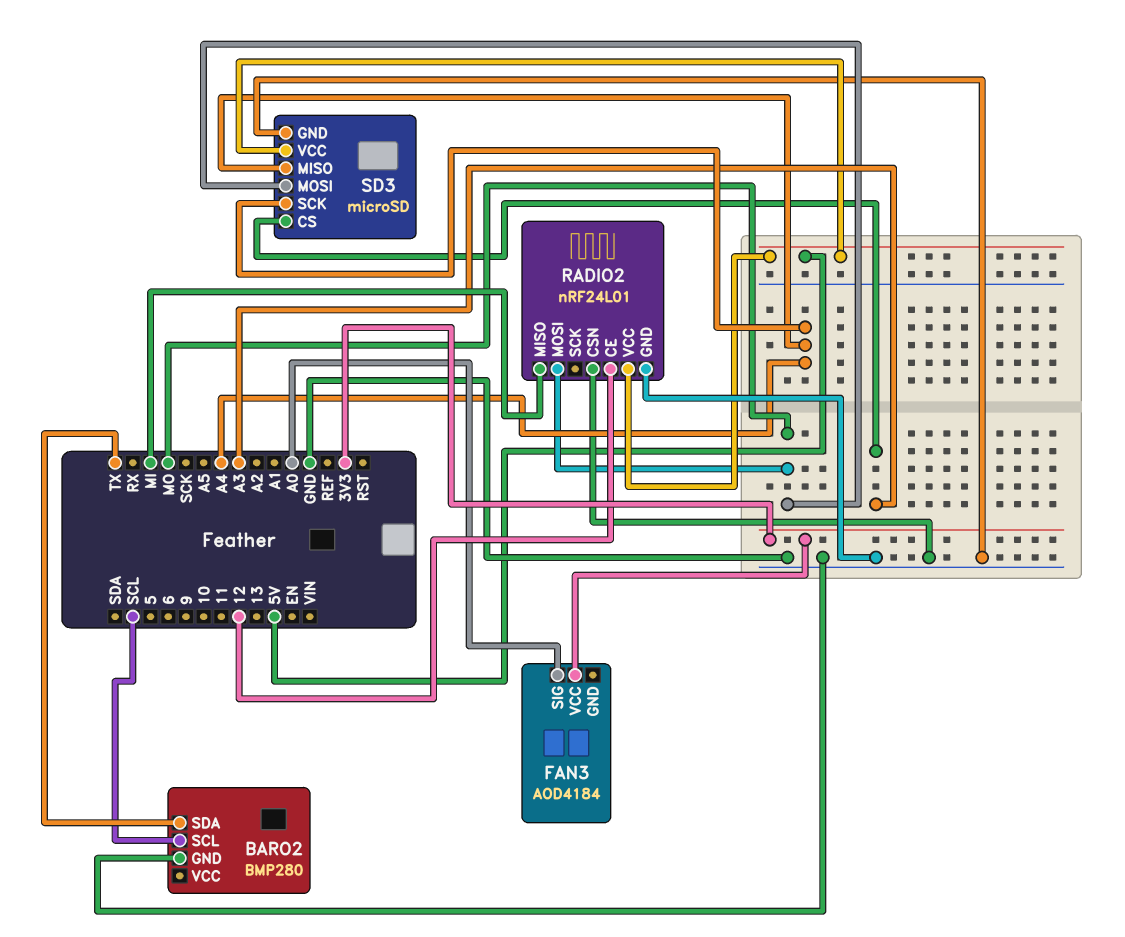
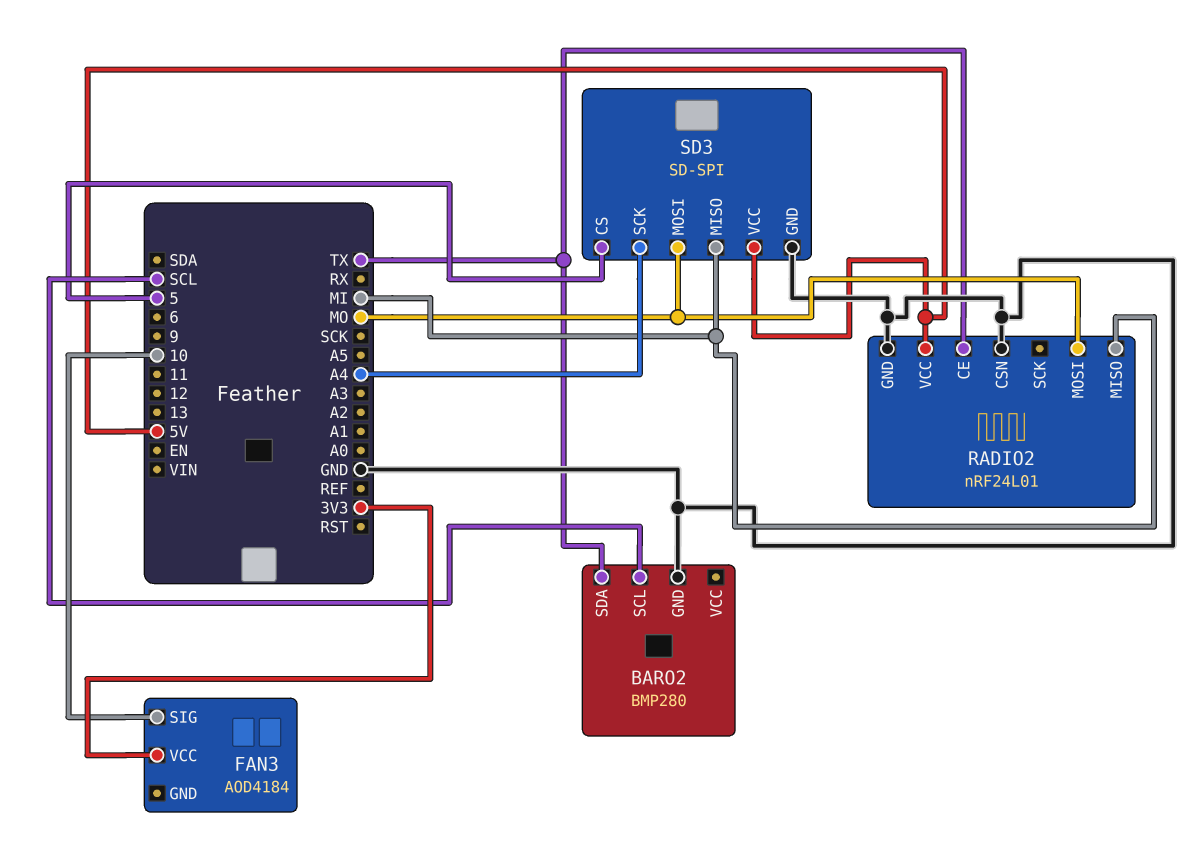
FAN3 pin SIG: A0 -> 10
RADIO2 pin CE: 12 -> TX
SD3: microSD -> SD-SPI
SD3 pin CS: A3 -> 5
SD3 pin MISO: A4 -> MI

